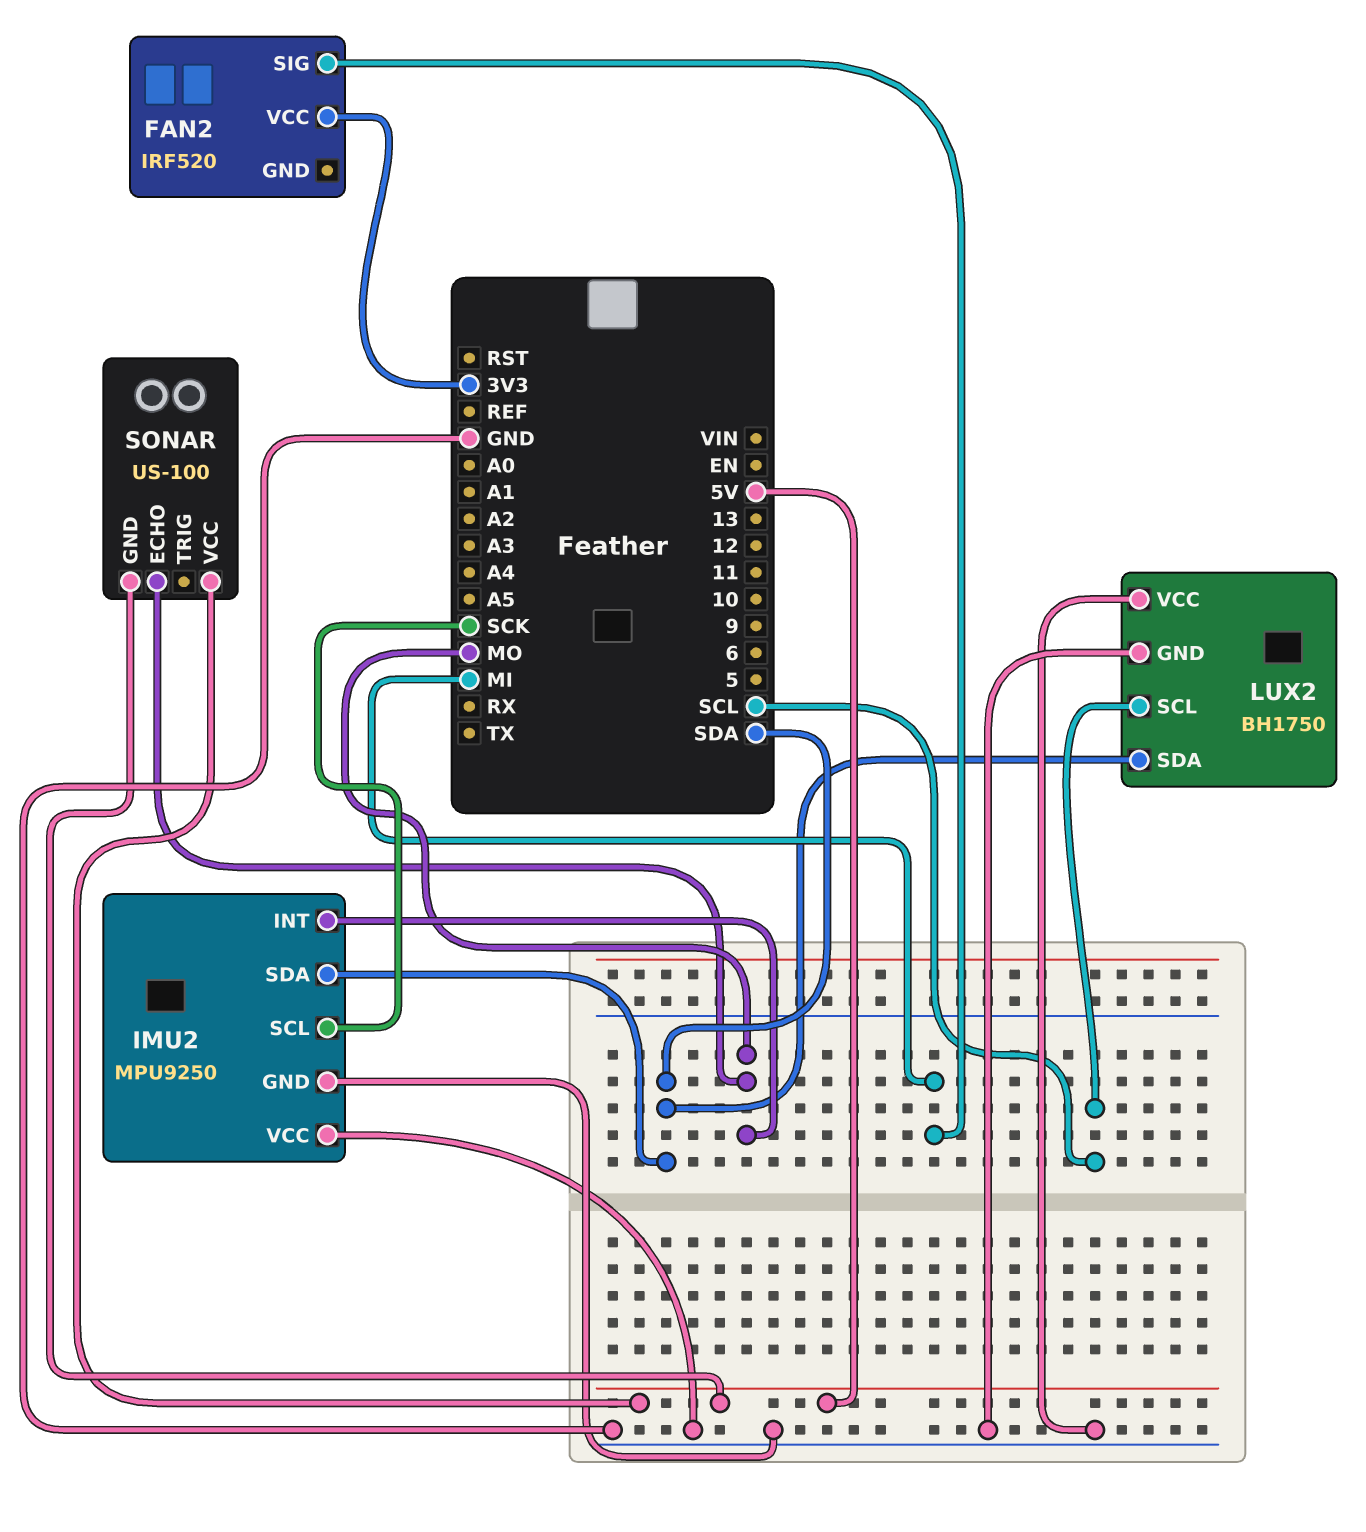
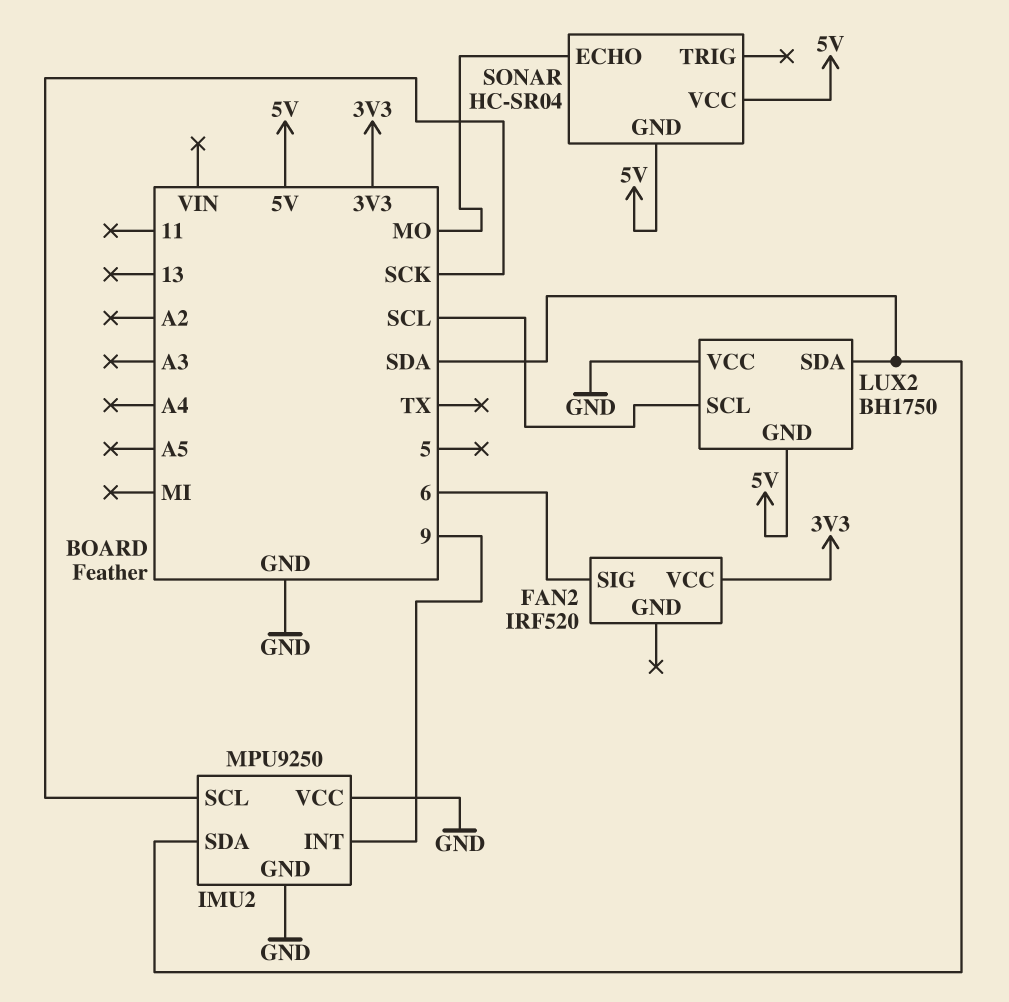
FAN2 pin SIG: MI -> 6
IMU2 pin INT: MO -> 9
LUX2 pin GND: GND -> 5V
SONAR: US-100 -> HC-SR04

